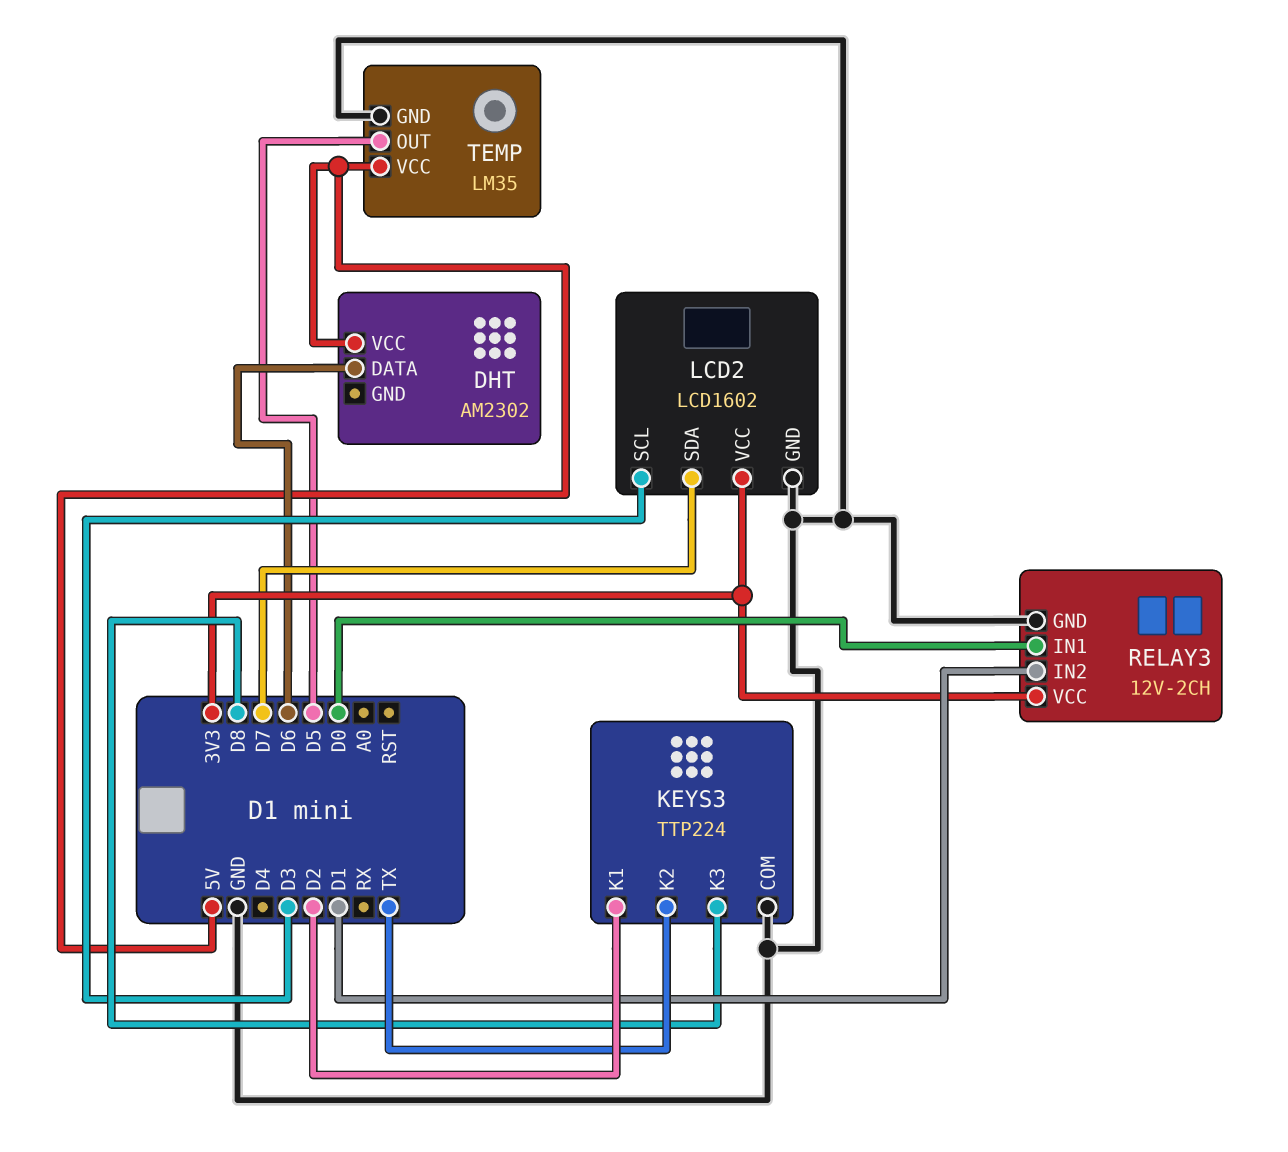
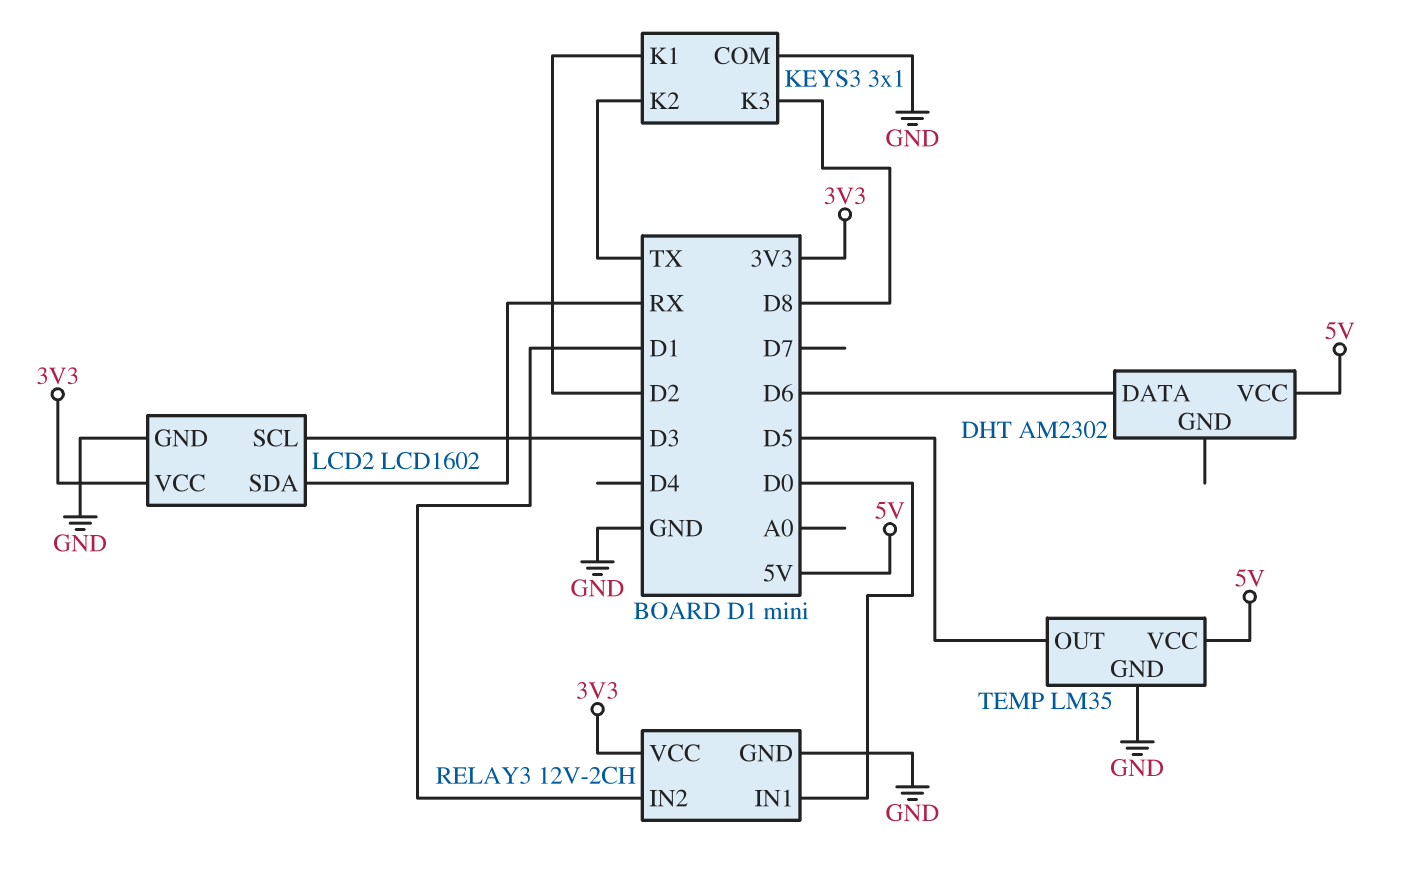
KEYS3: TTP224 -> 3x1
LCD2 pin SDA: D7 -> RX

